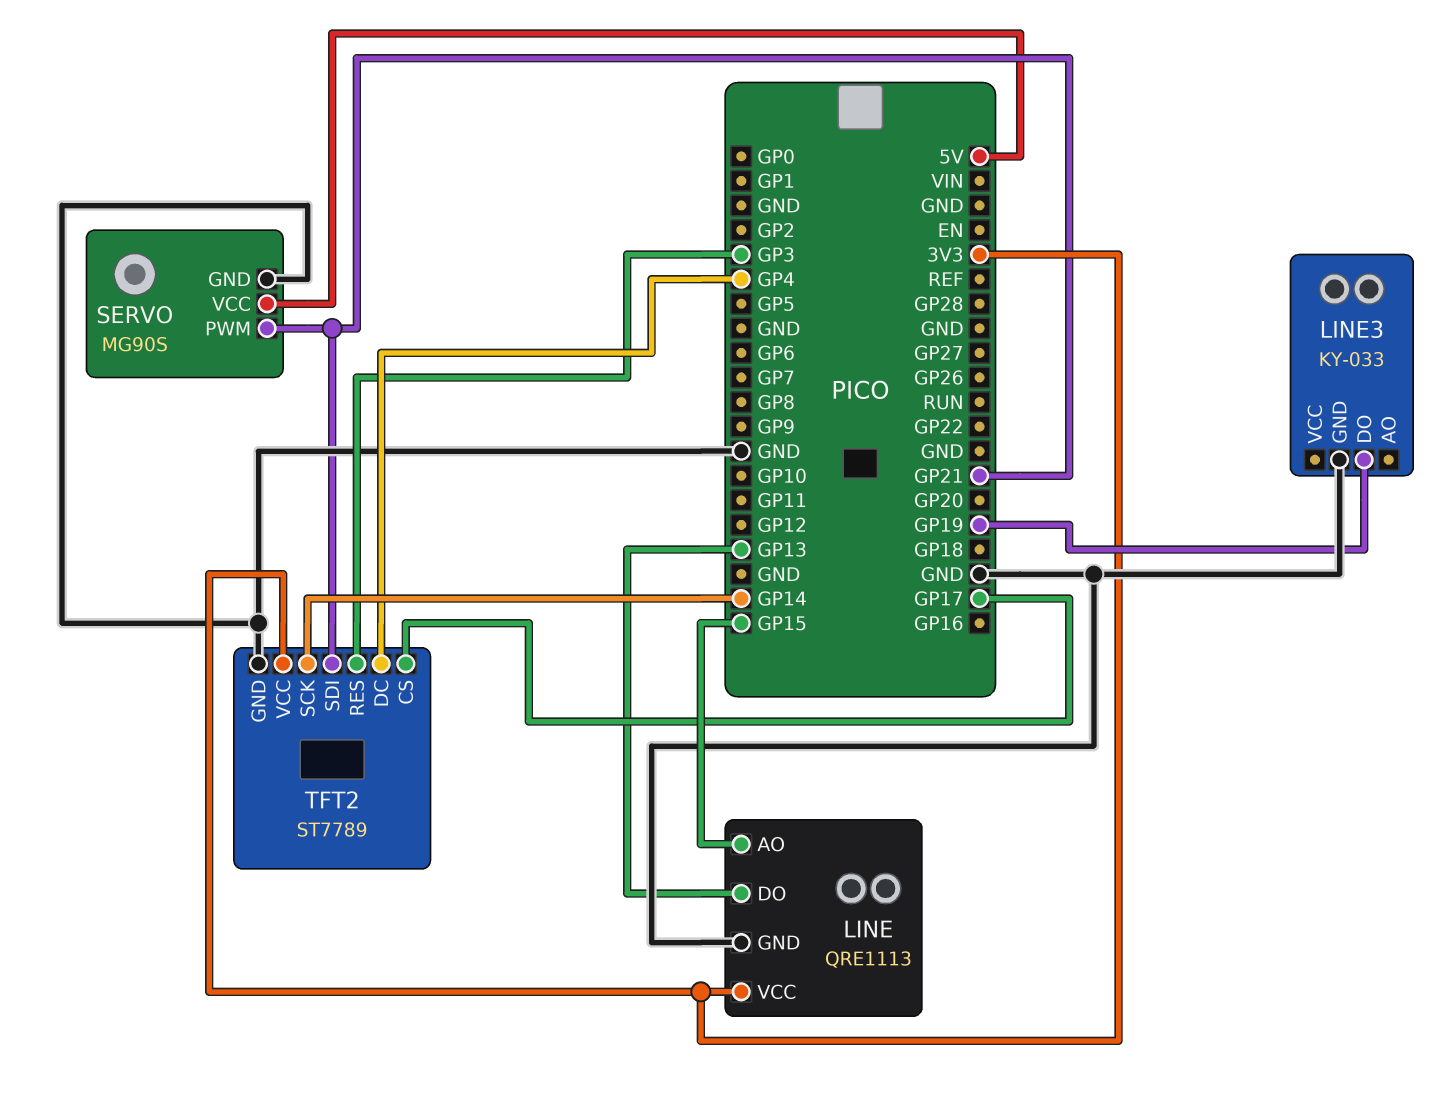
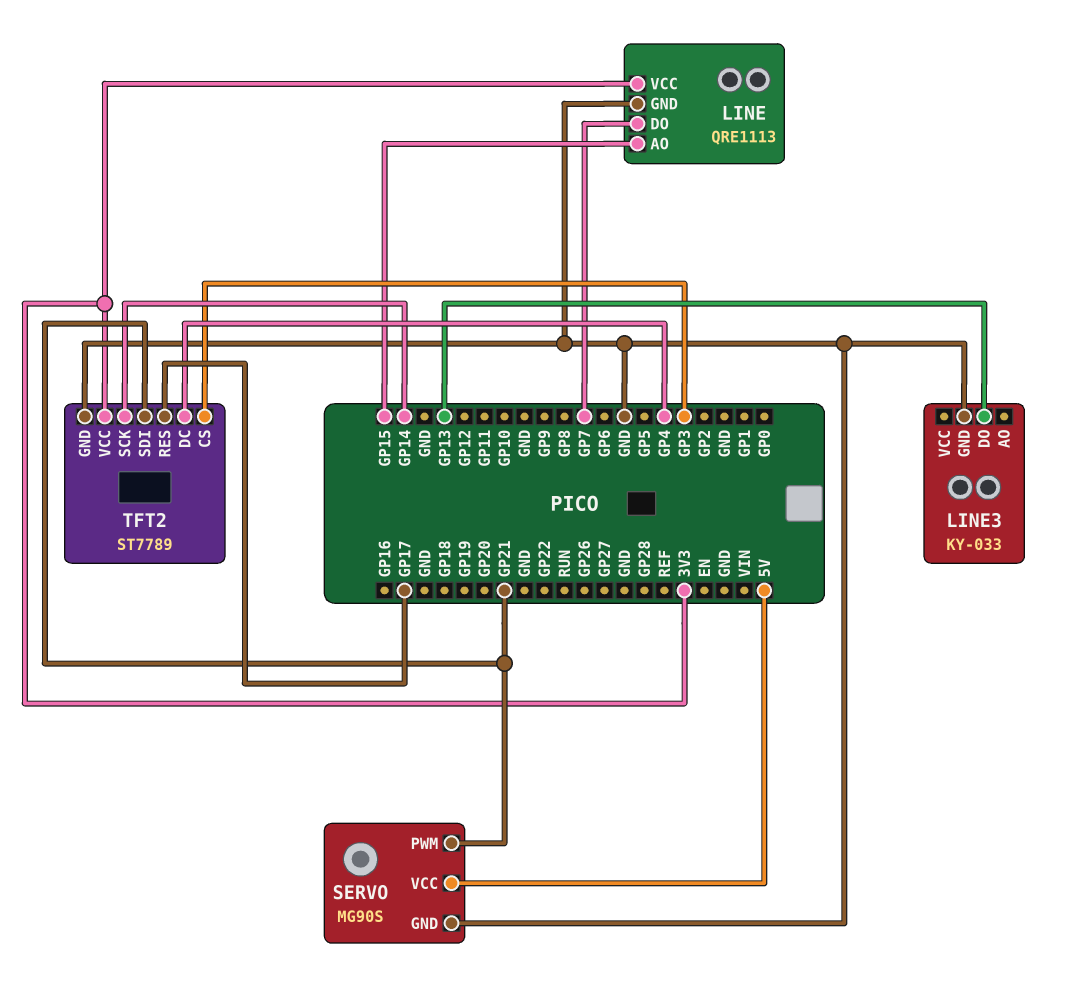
LINE pin DO: GP13 -> GP7
LINE3 pin DO: GP19 -> GP13
TFT2 pin CS: GP17 -> GP3
TFT2 pin RES: GP3 -> GP17

